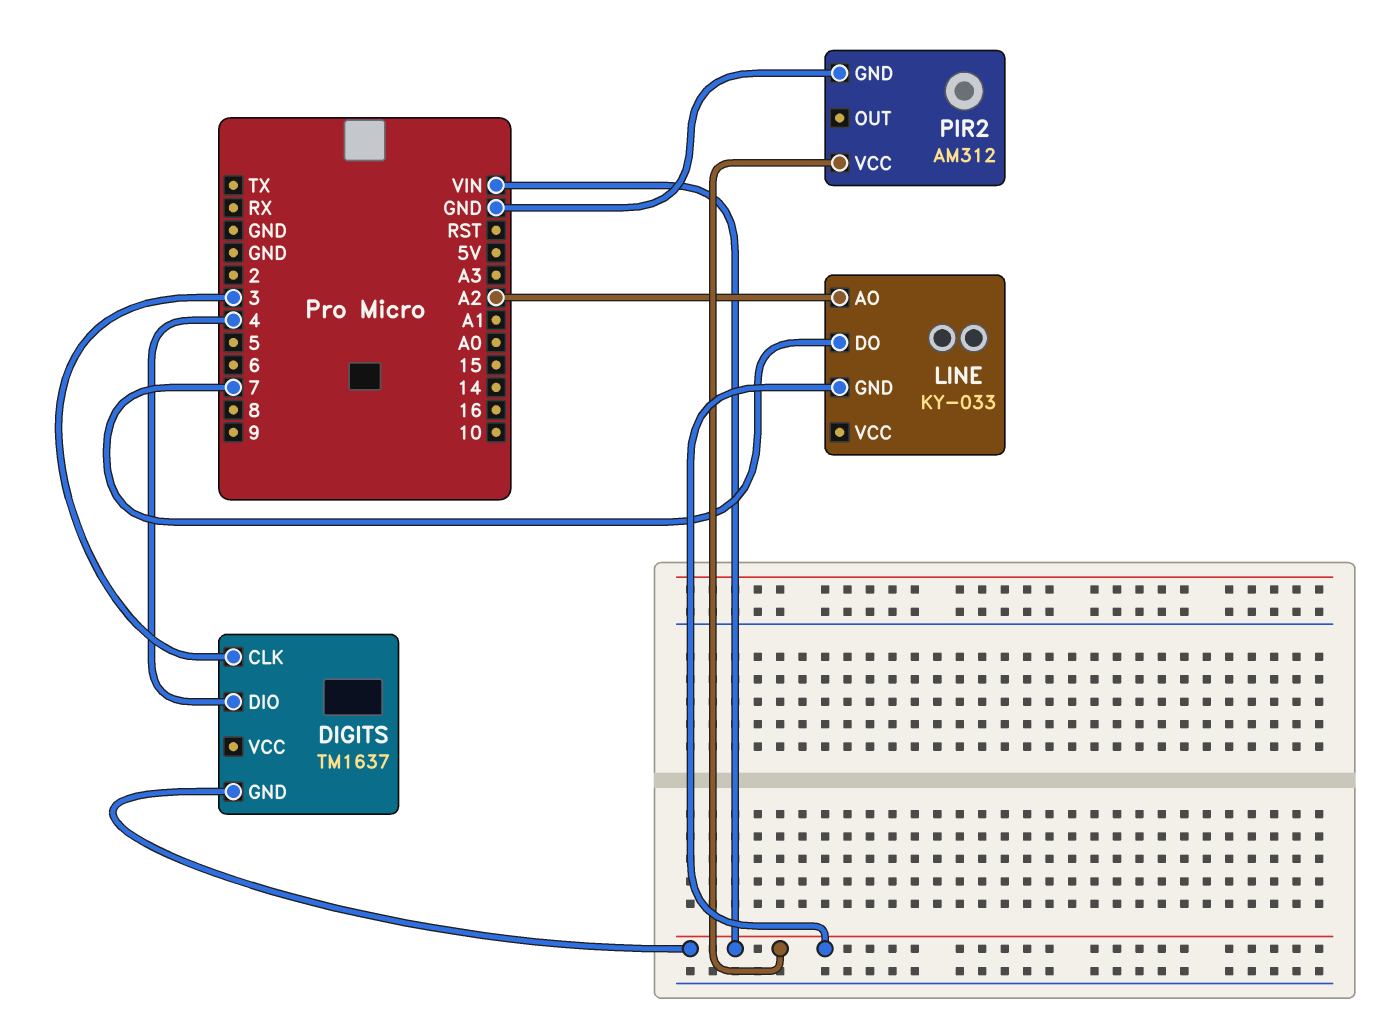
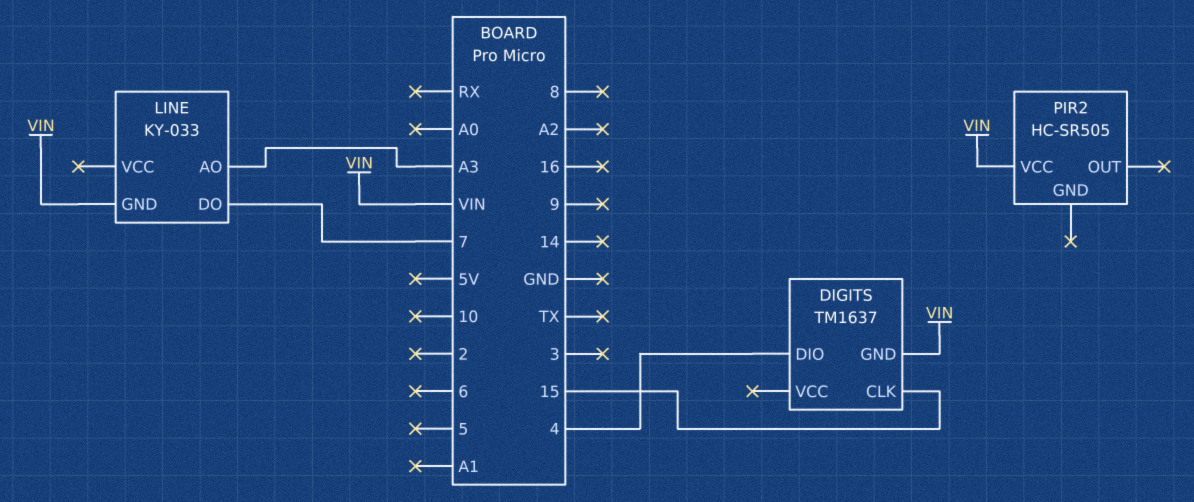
DIGITS pin CLK: 3 -> 15
LINE pin AO: A2 -> A3
PIR2: AM312 -> HC-SR505
PIR2 pin GND: GND -> none

